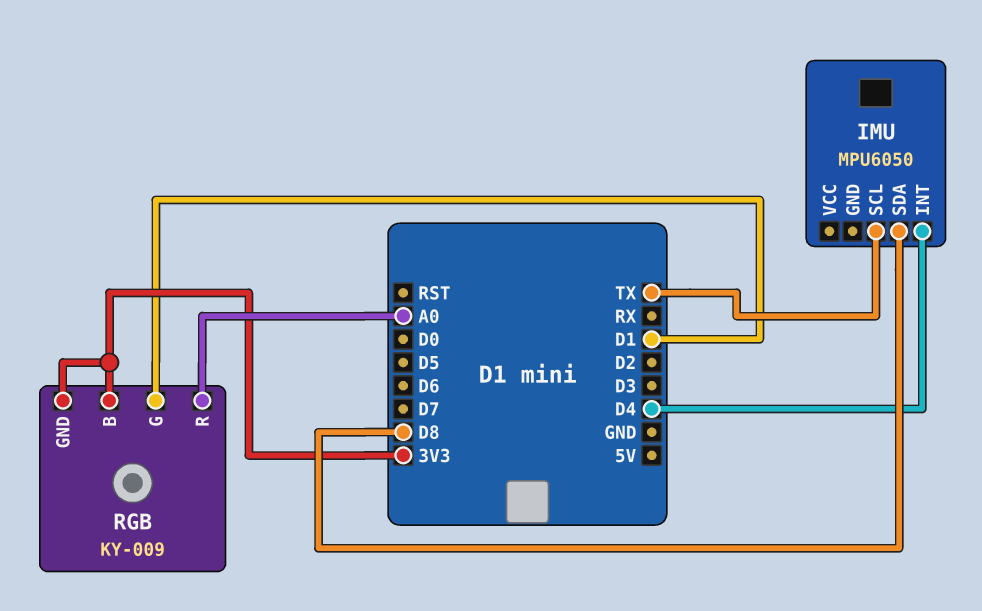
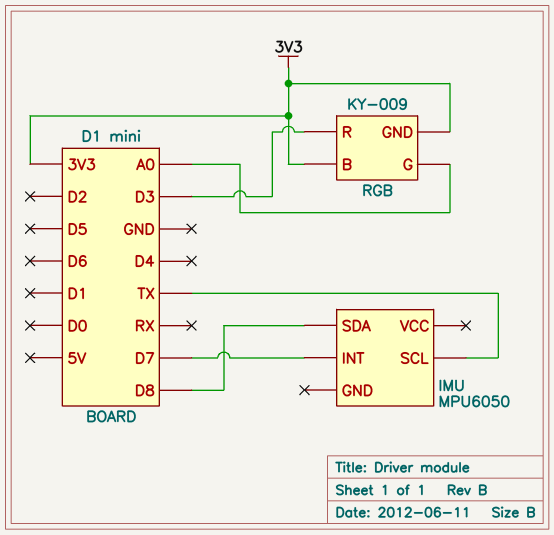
IMU pin INT: D4 -> D7
RGB pin G: D1 -> A0
RGB pin R: A0 -> D3

